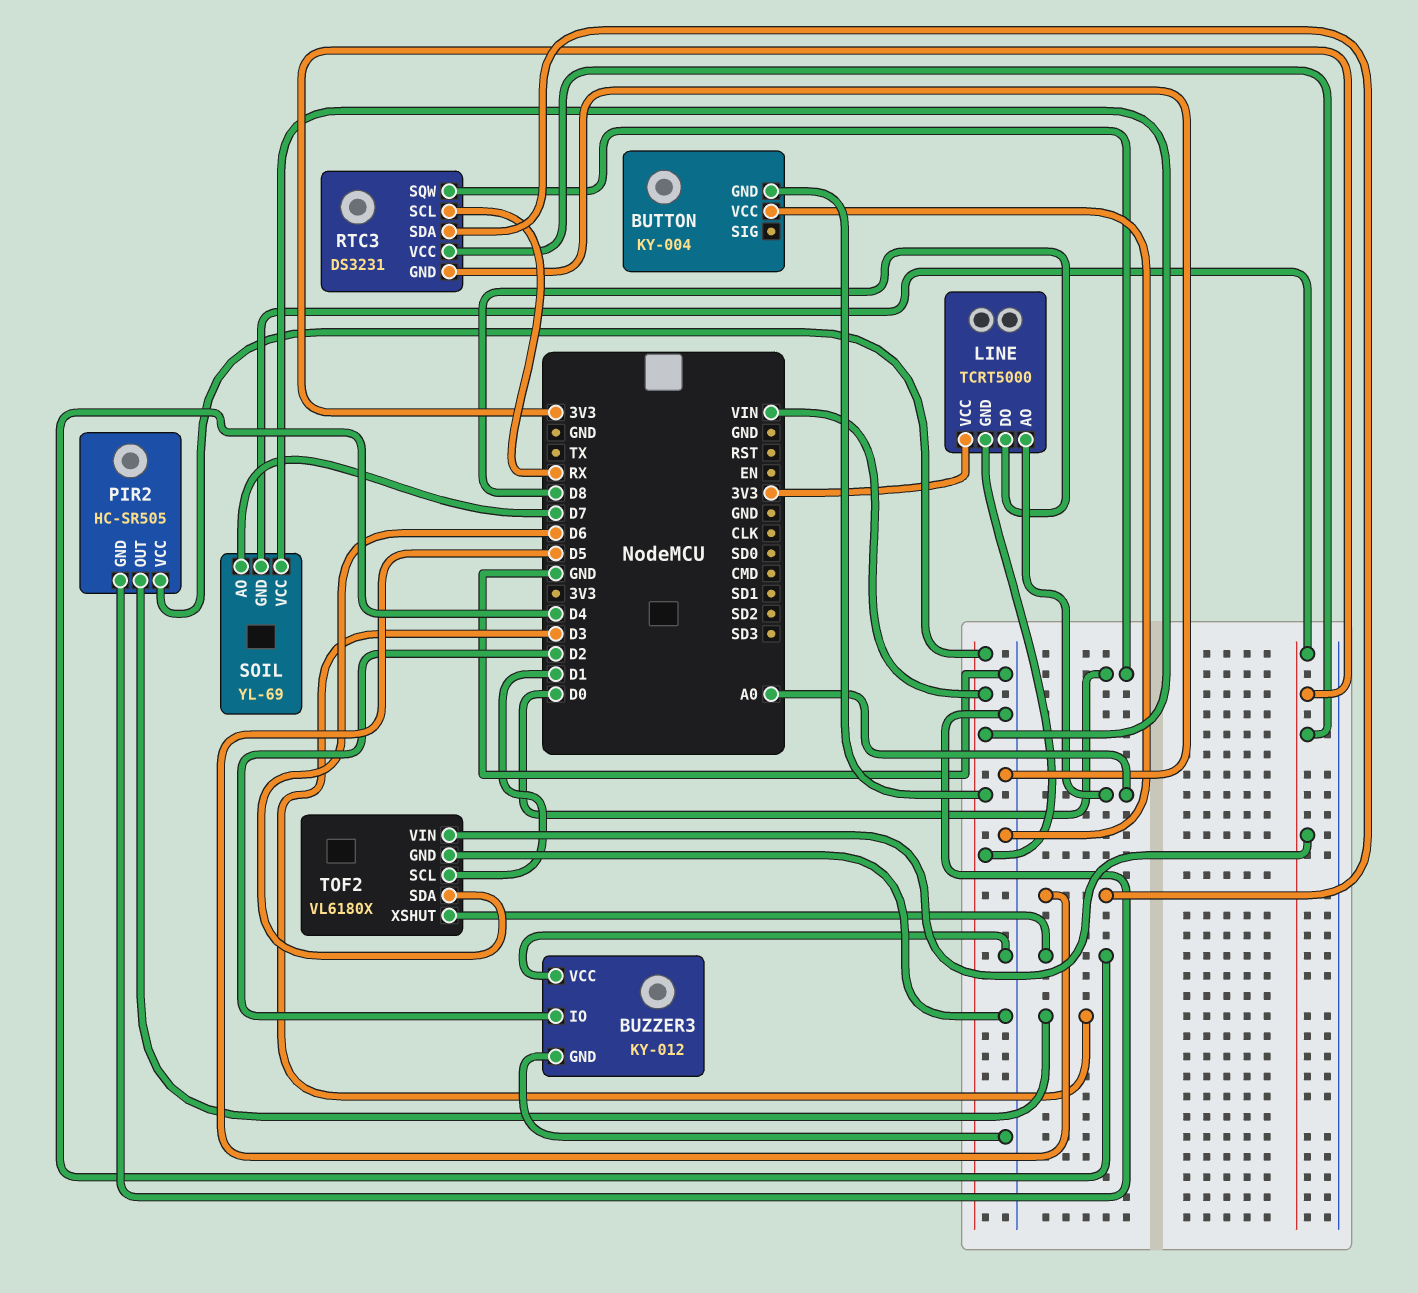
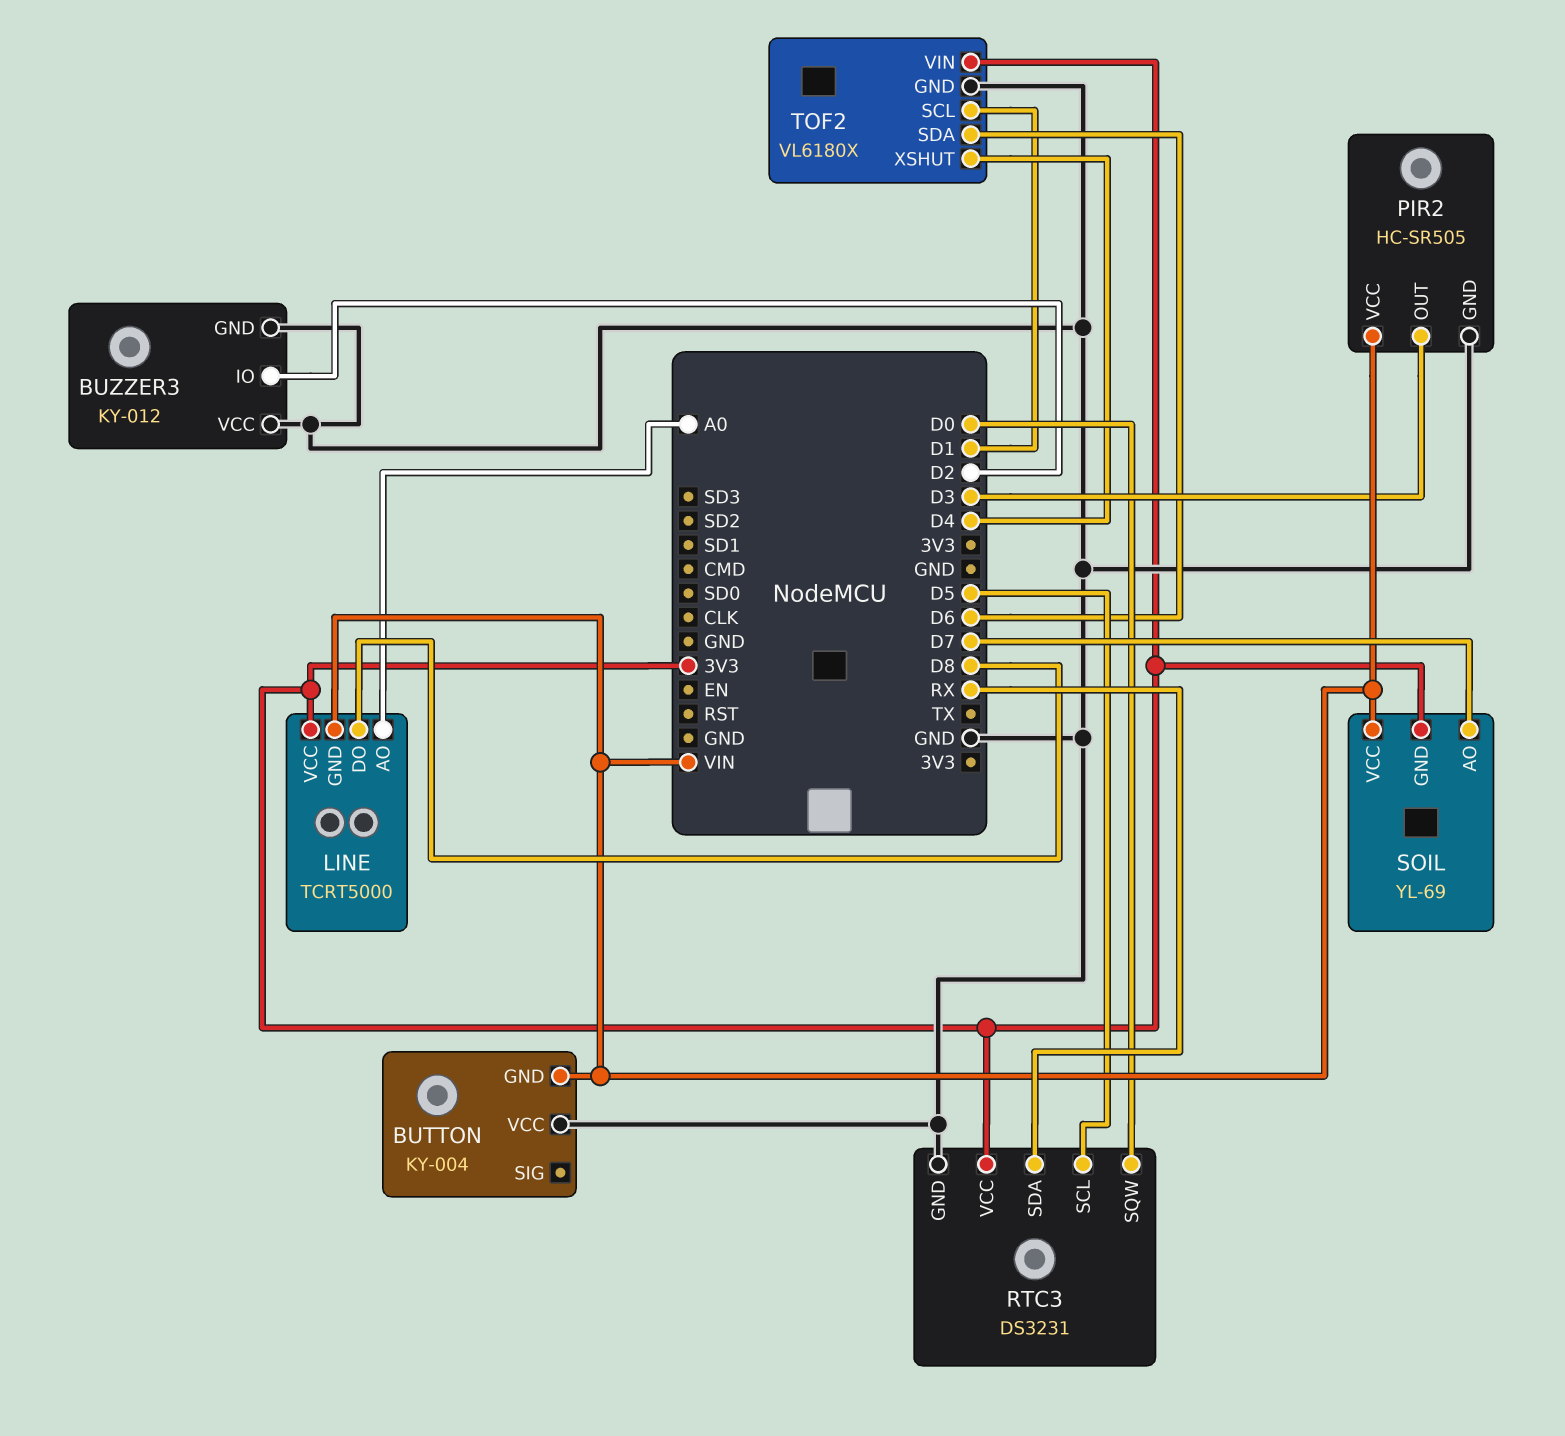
RTC3 pin SCL: RX -> D5
RTC3 pin SDA: D5 -> RX

